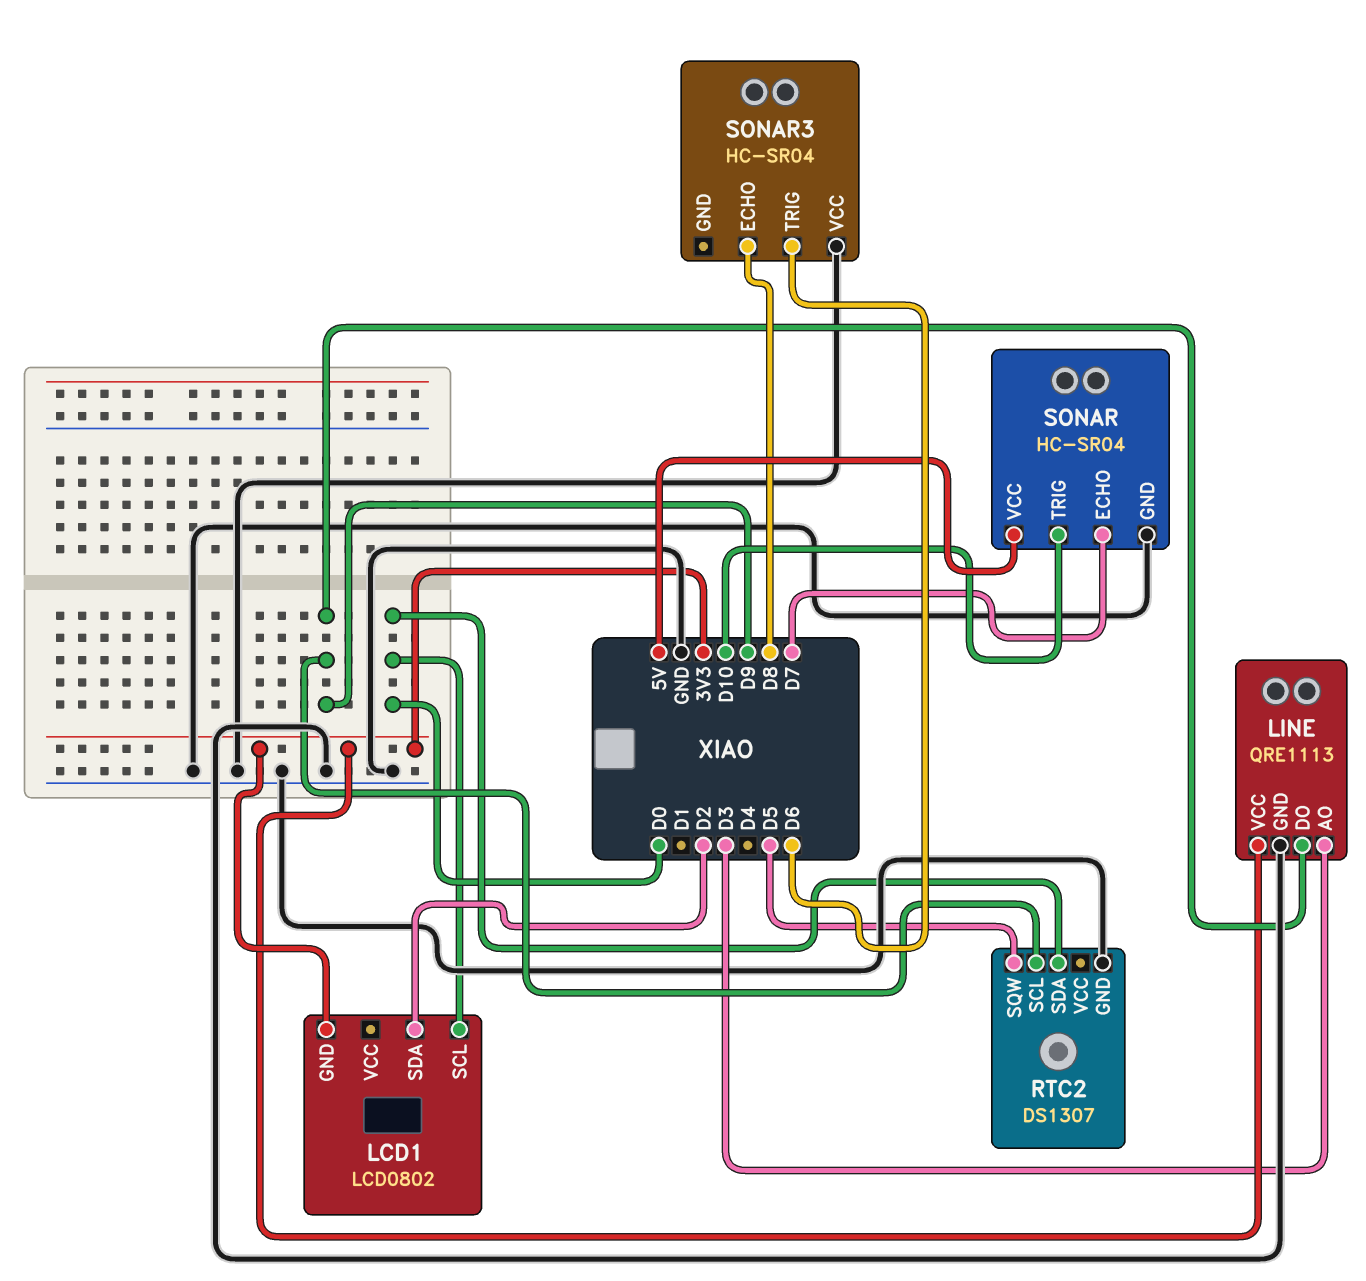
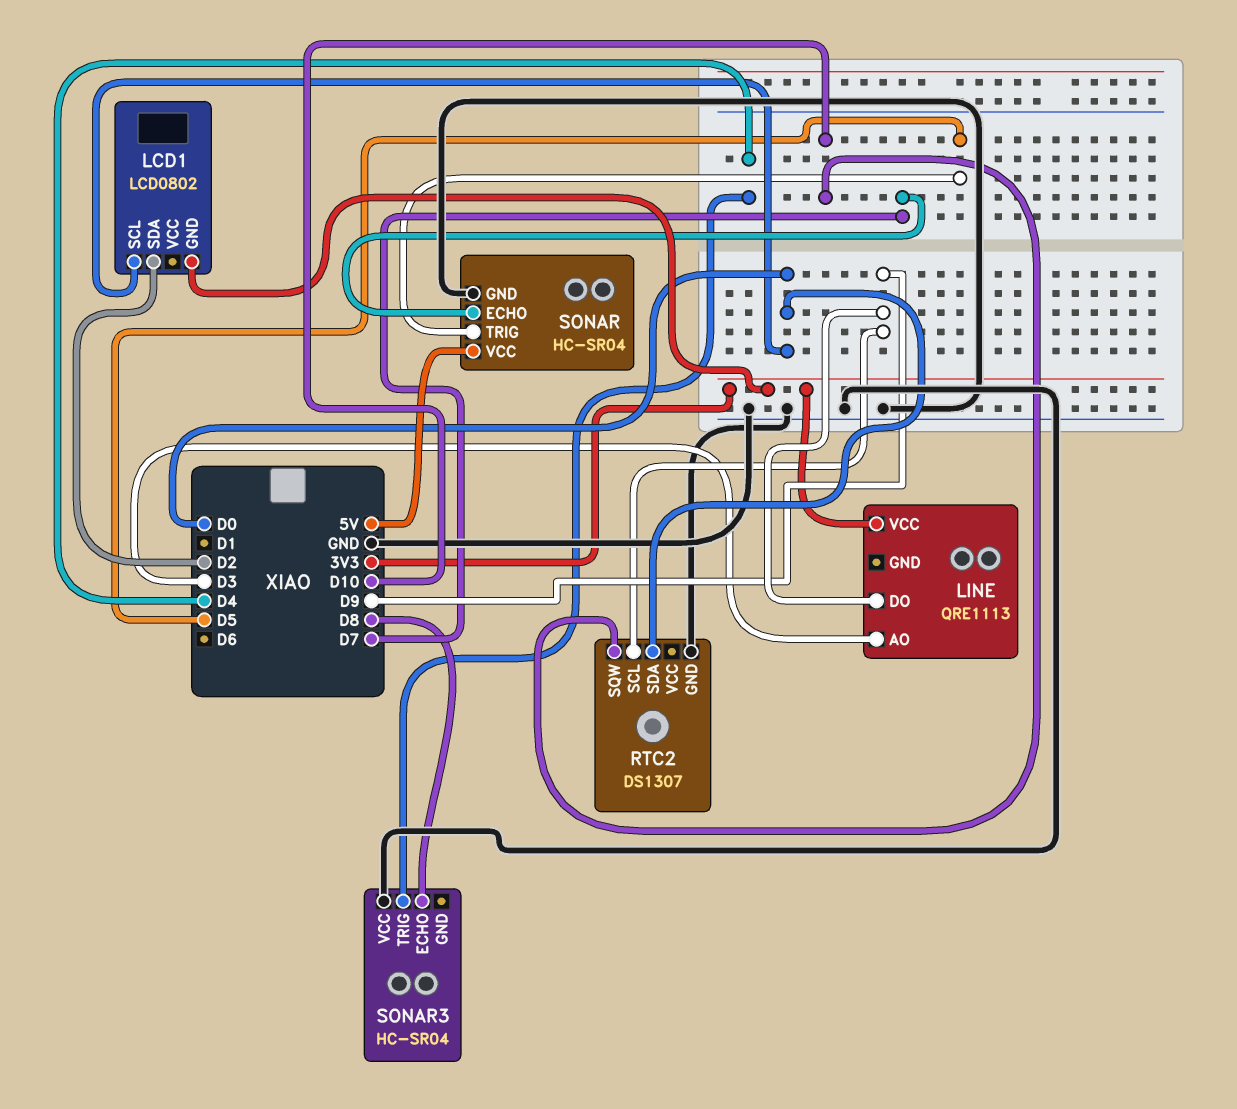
LINE pin GND: GND -> none
RTC2 pin SQW: D5 -> D10
SONAR pin TRIG: D10 -> D5
SONAR3 pin TRIG: D6 -> D4

